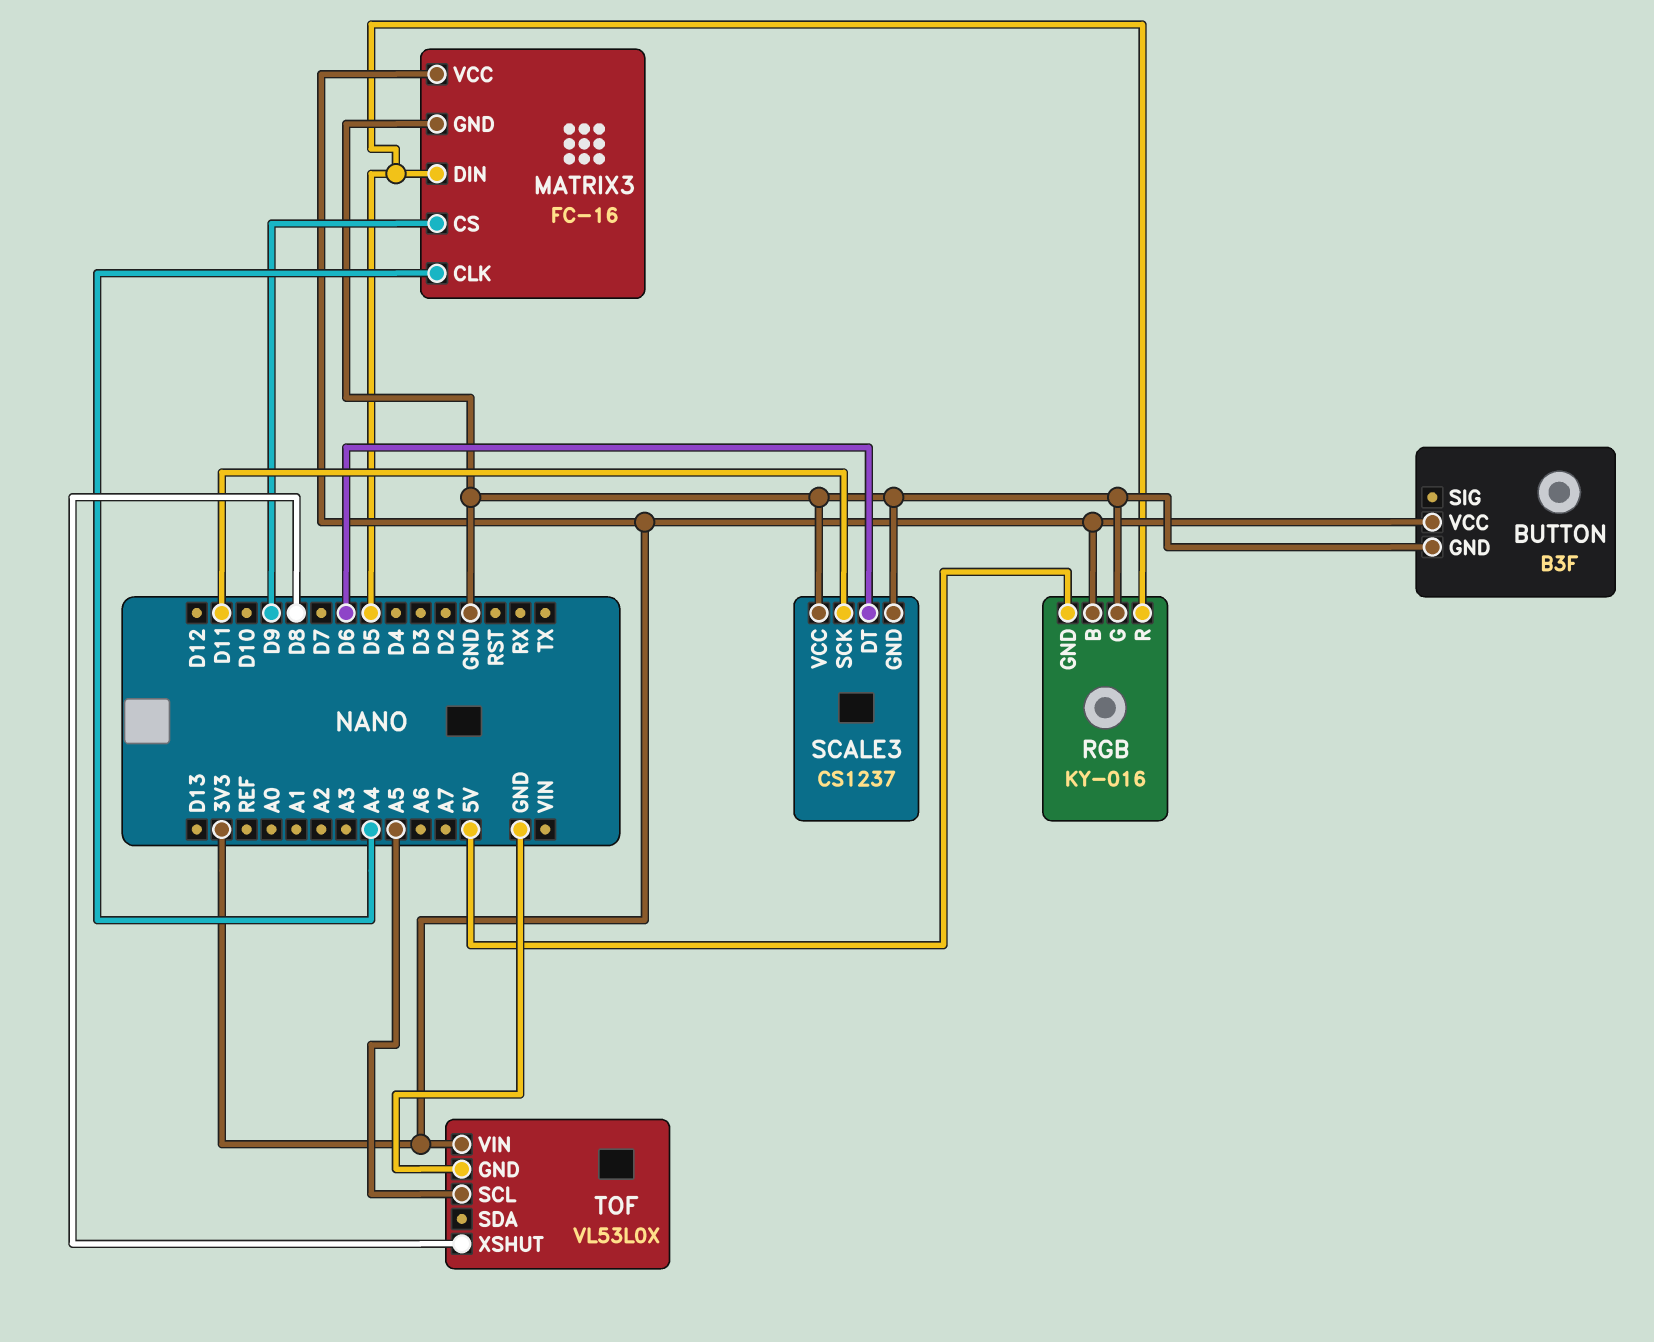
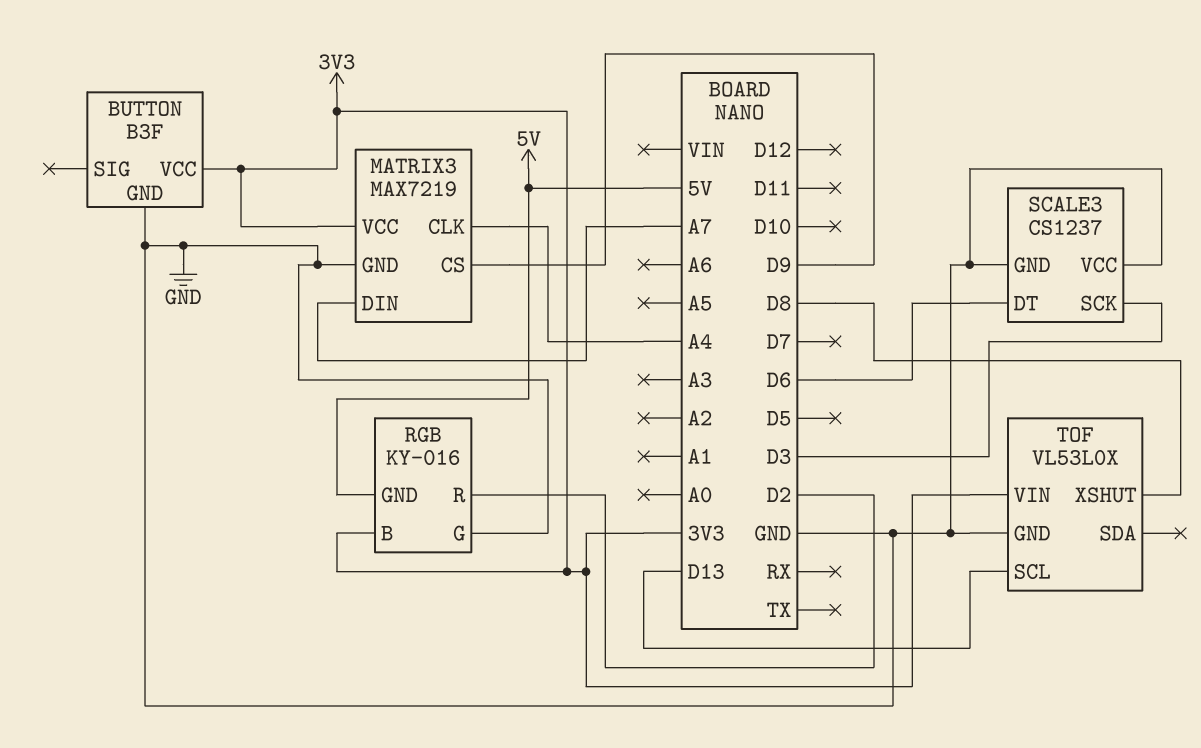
MATRIX3: FC-16 -> MAX7219
MATRIX3 pin DIN: D5 -> A7
RGB pin R: D5 -> D2
SCALE3 pin SCK: D11 -> D3
TOF pin SCL: A5 -> D13

